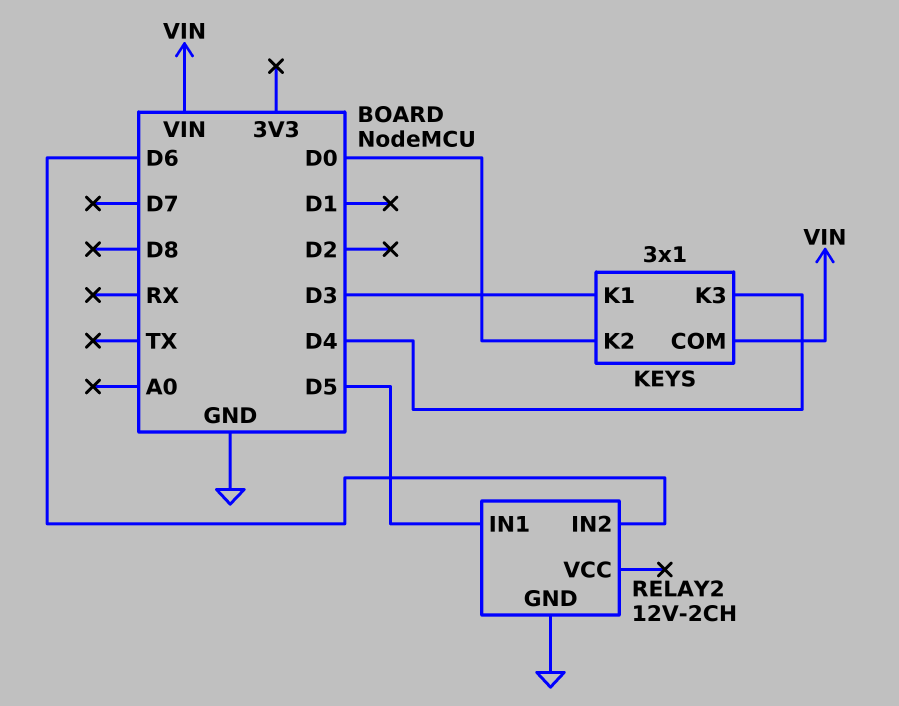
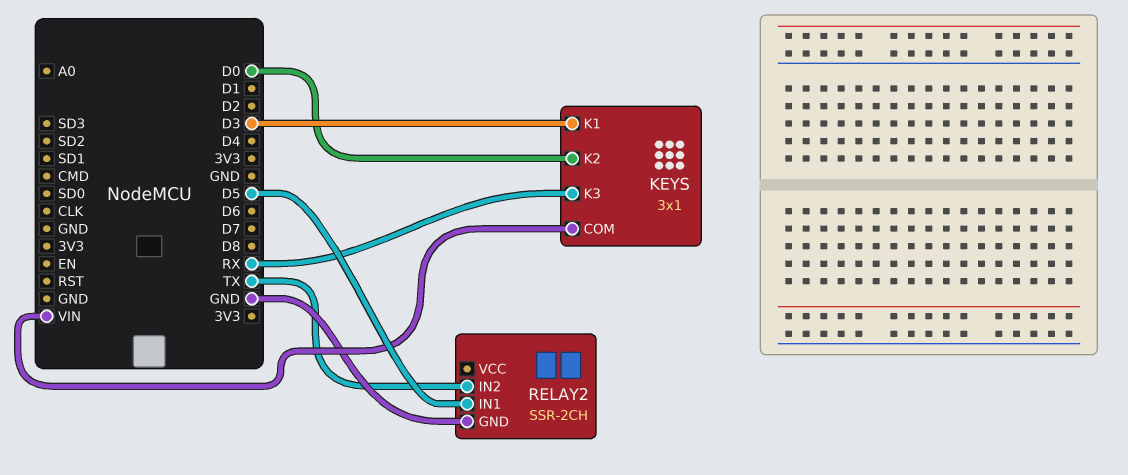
KEYS pin K3: D4 -> RX
RELAY2: 12V-2CH -> SSR-2CH
RELAY2 pin IN2: D6 -> TX

